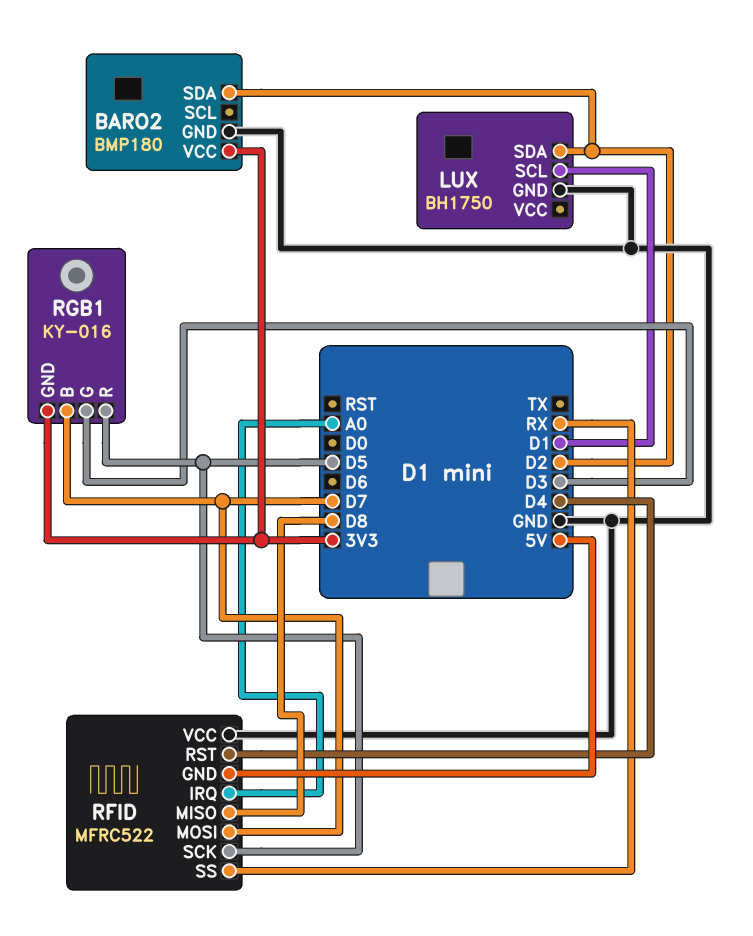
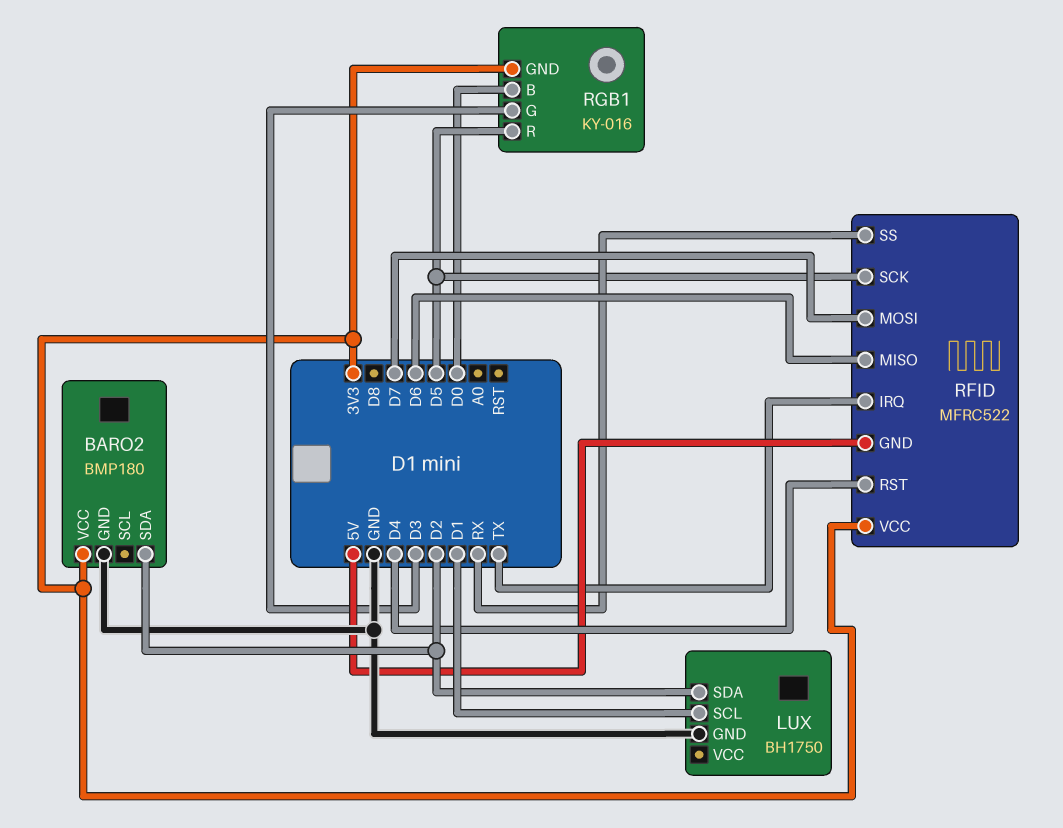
RFID pin IRQ: A0 -> TX
RFID pin MISO: D8 -> D6
RFID pin VCC: GND -> 3V3
RGB1 pin B: D7 -> D0

